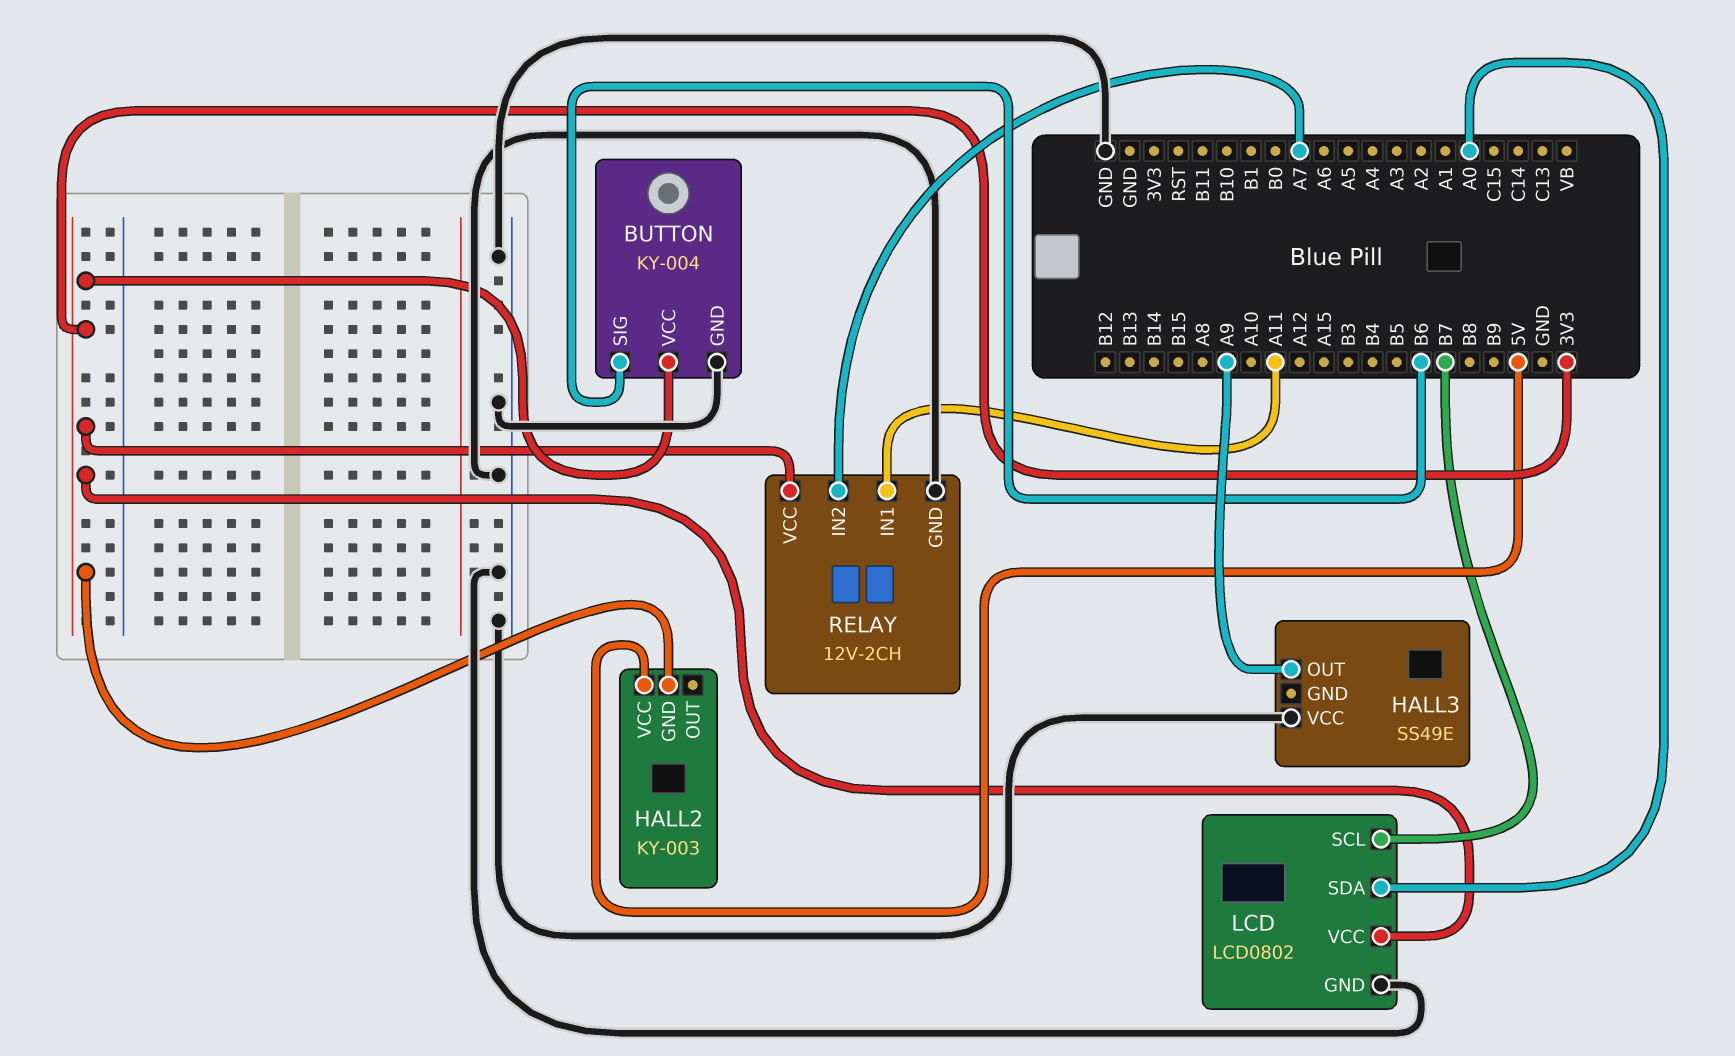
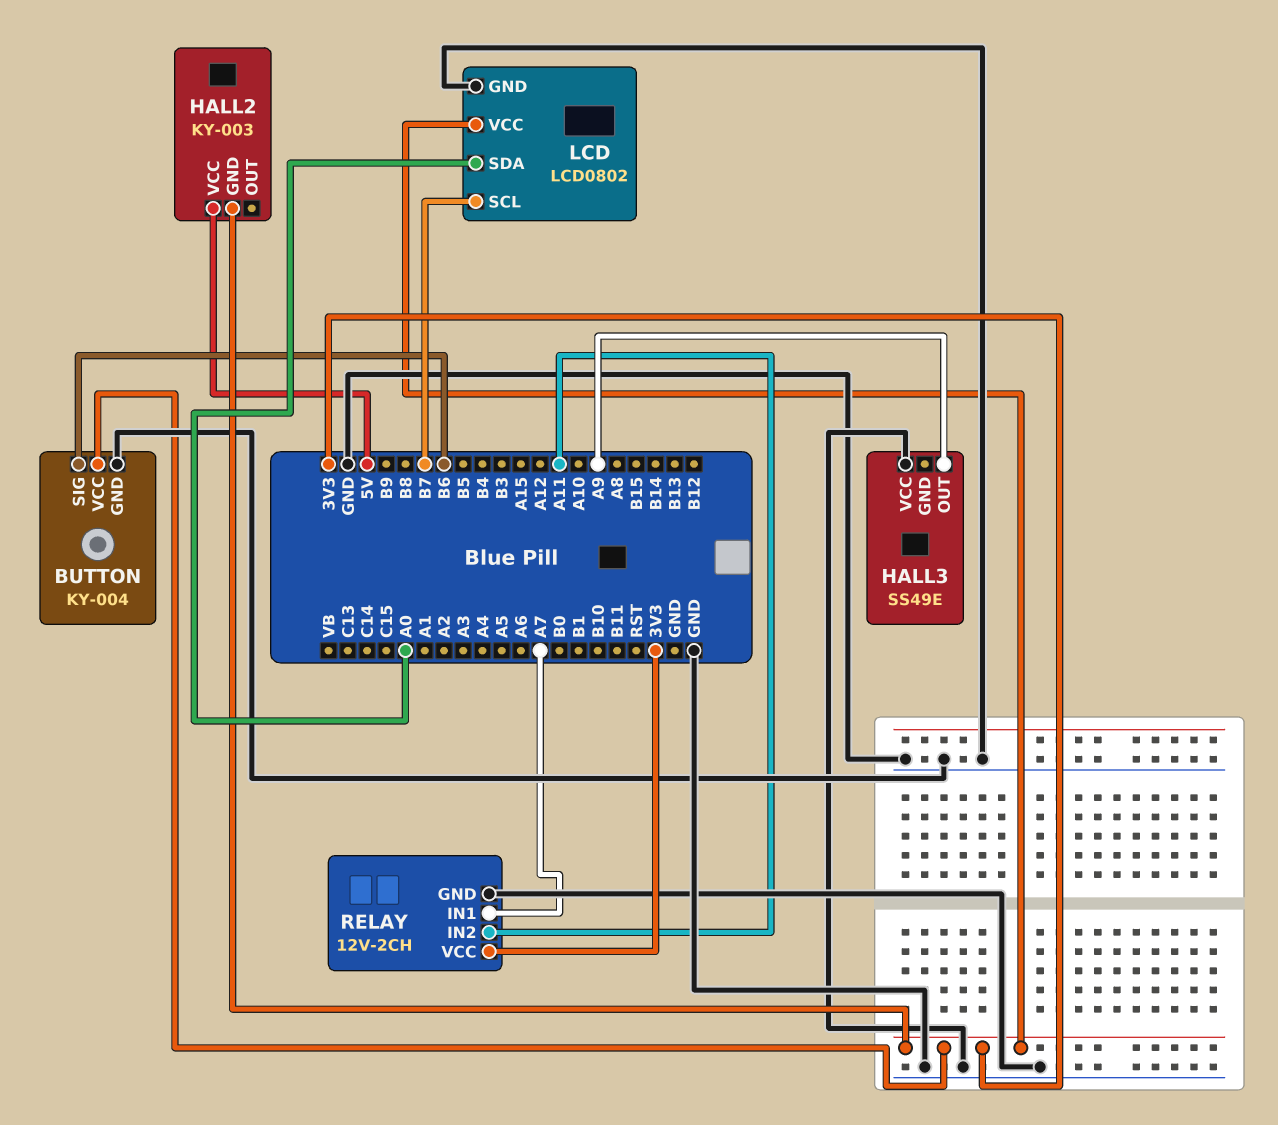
RELAY pin IN1: A11 -> A7
RELAY pin IN2: A7 -> A11

